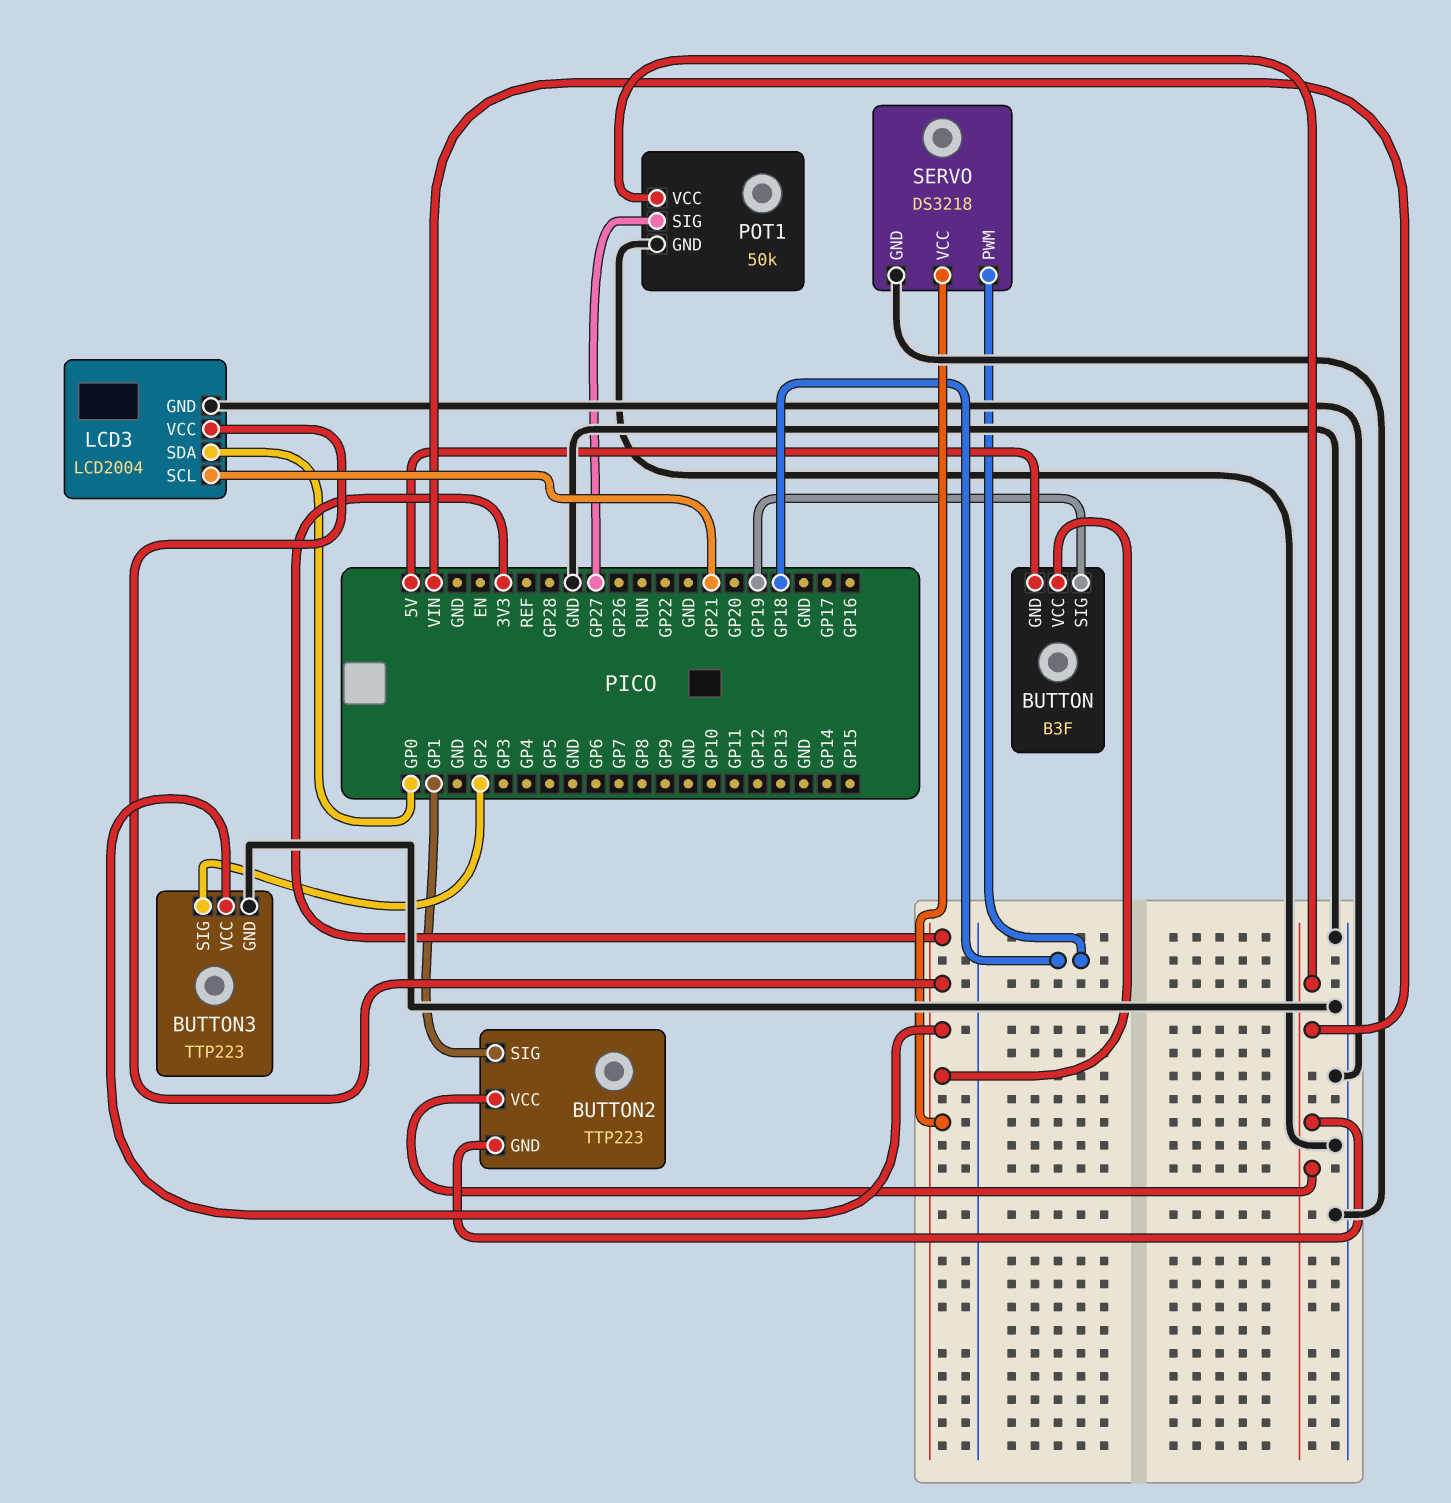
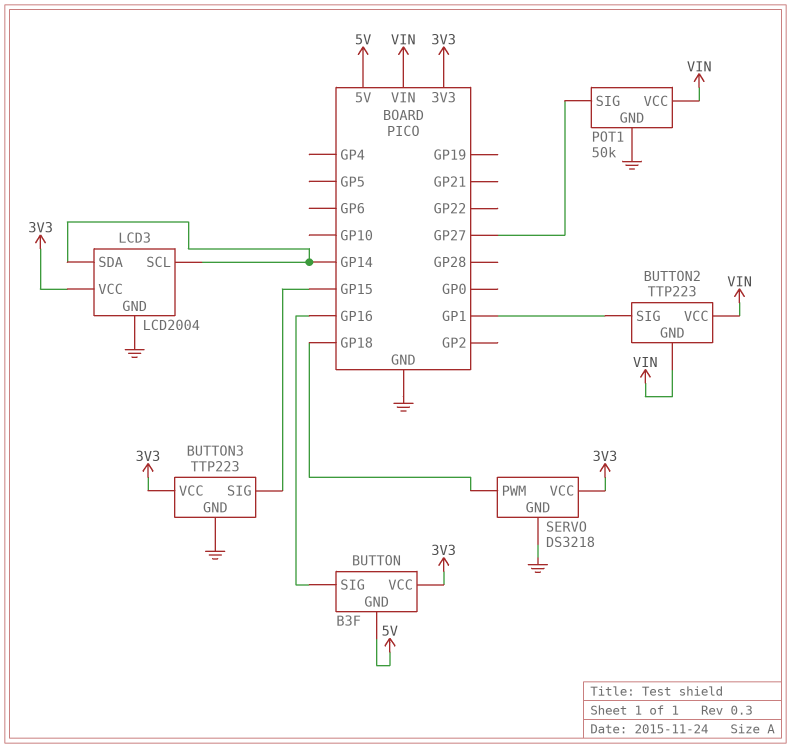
BUTTON pin SIG: GP19 -> GP16
BUTTON3 pin SIG: GP2 -> GP15
LCD3 pin SCL: GP21 -> GP14
LCD3 pin SDA: GP0 -> GP14

